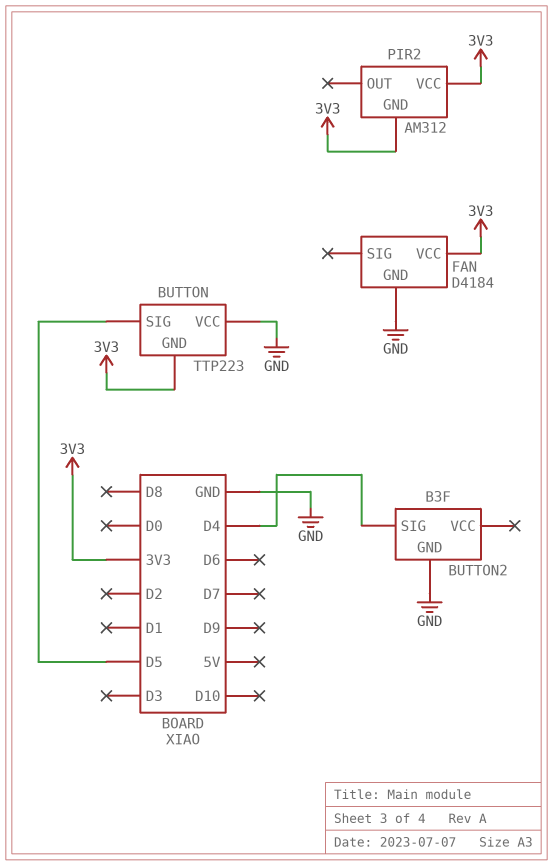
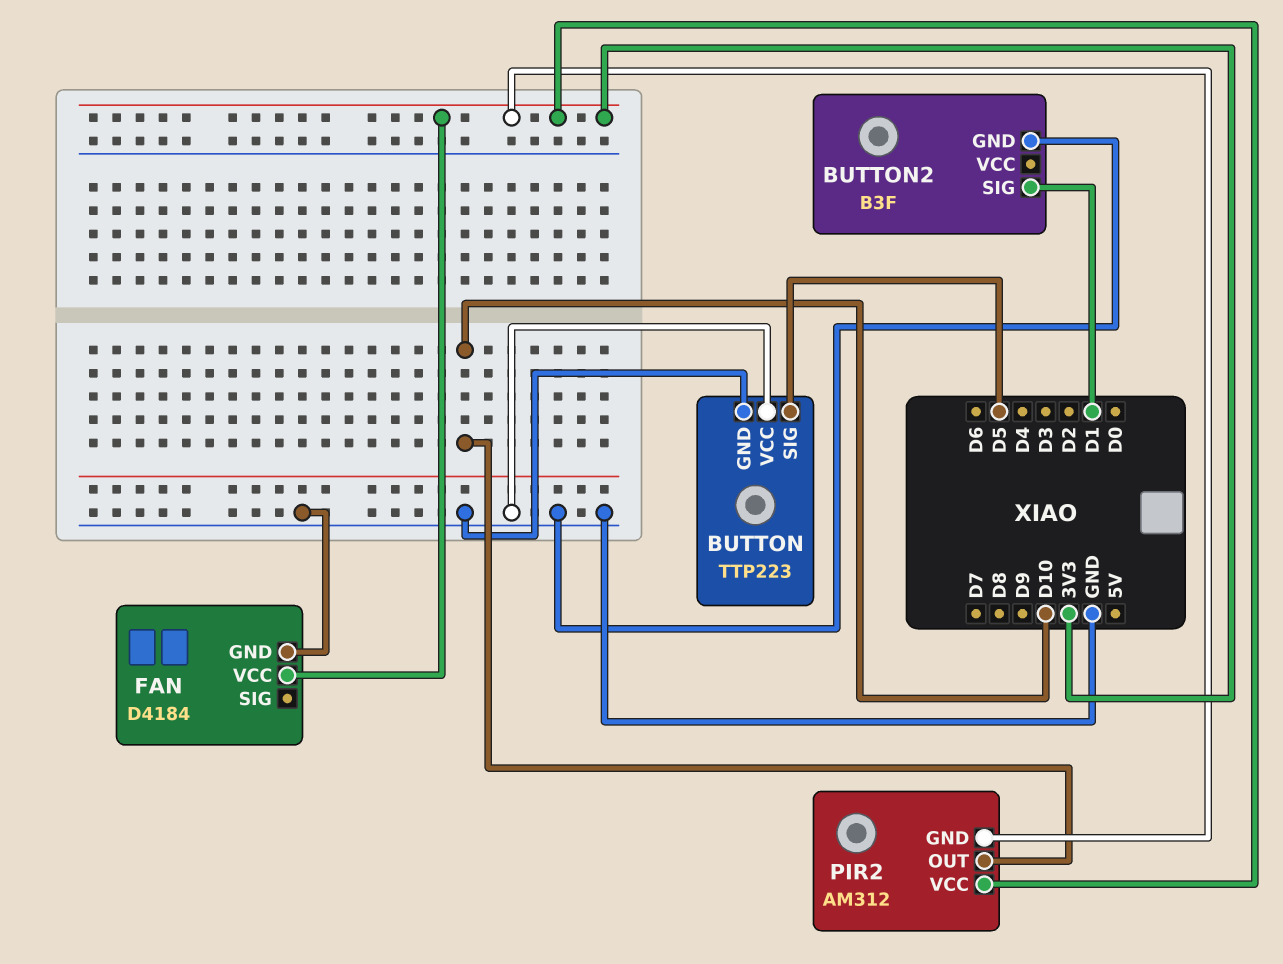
BUTTON pin GND: 3V3 -> GND
BUTTON2 pin SIG: D4 -> D1
PIR2 pin OUT: none -> D10

